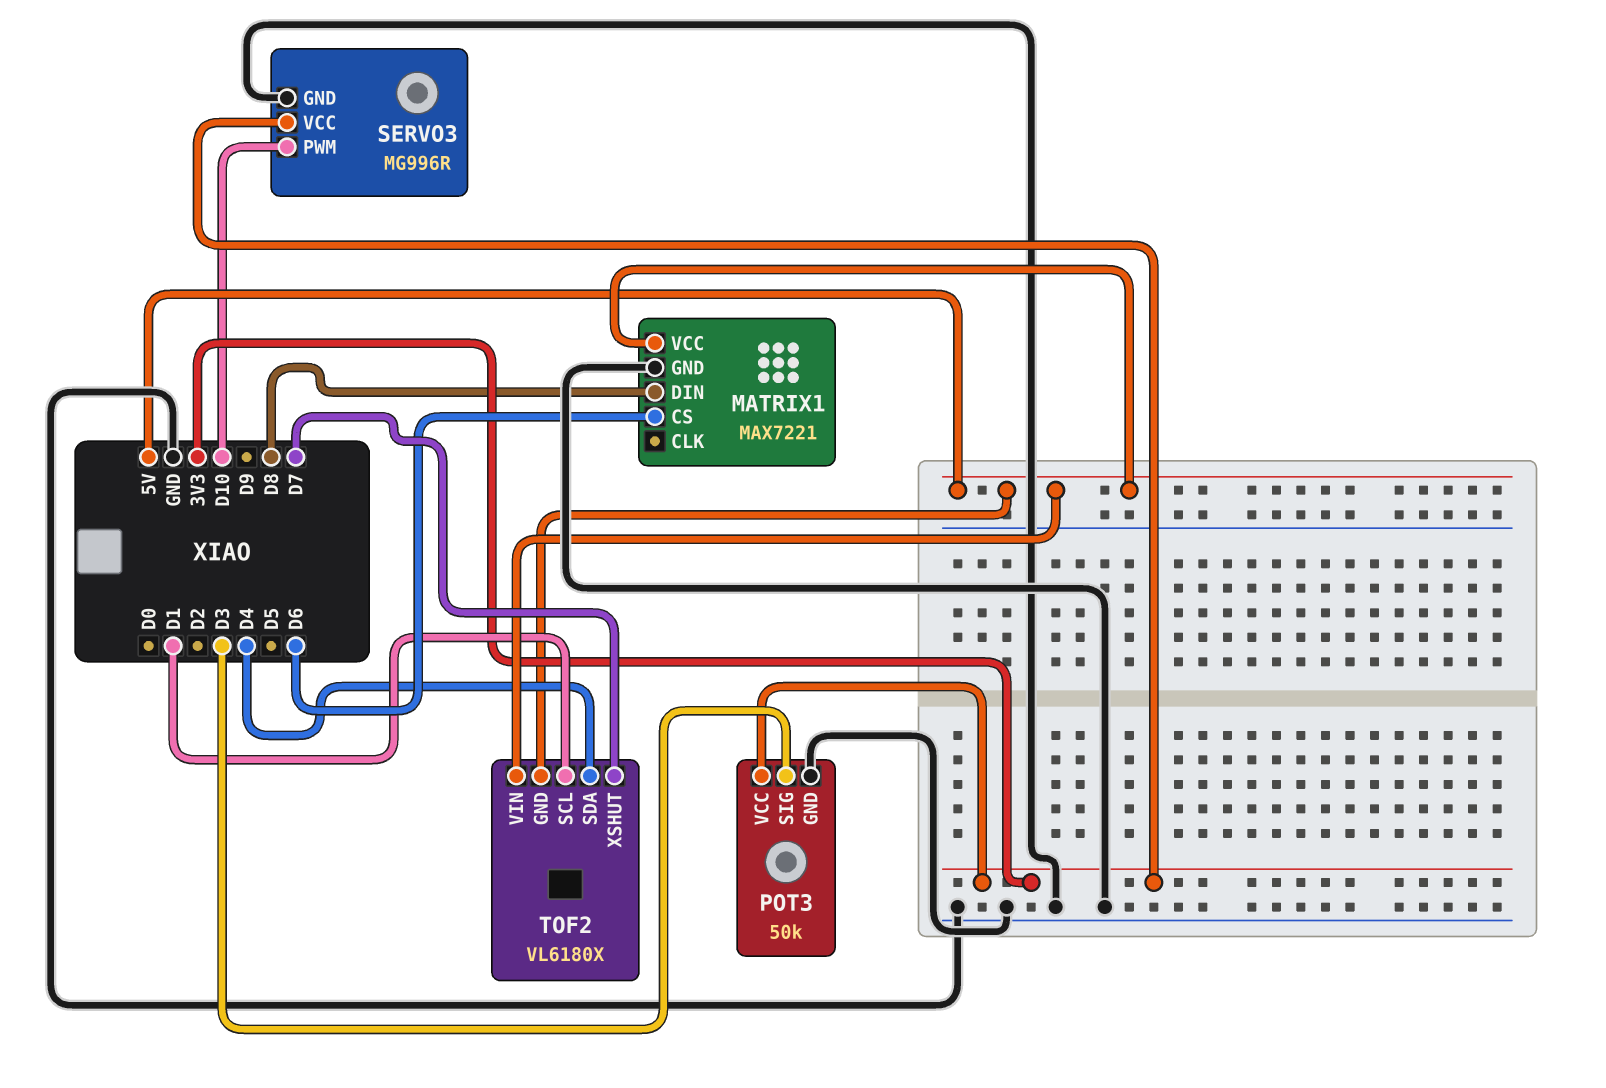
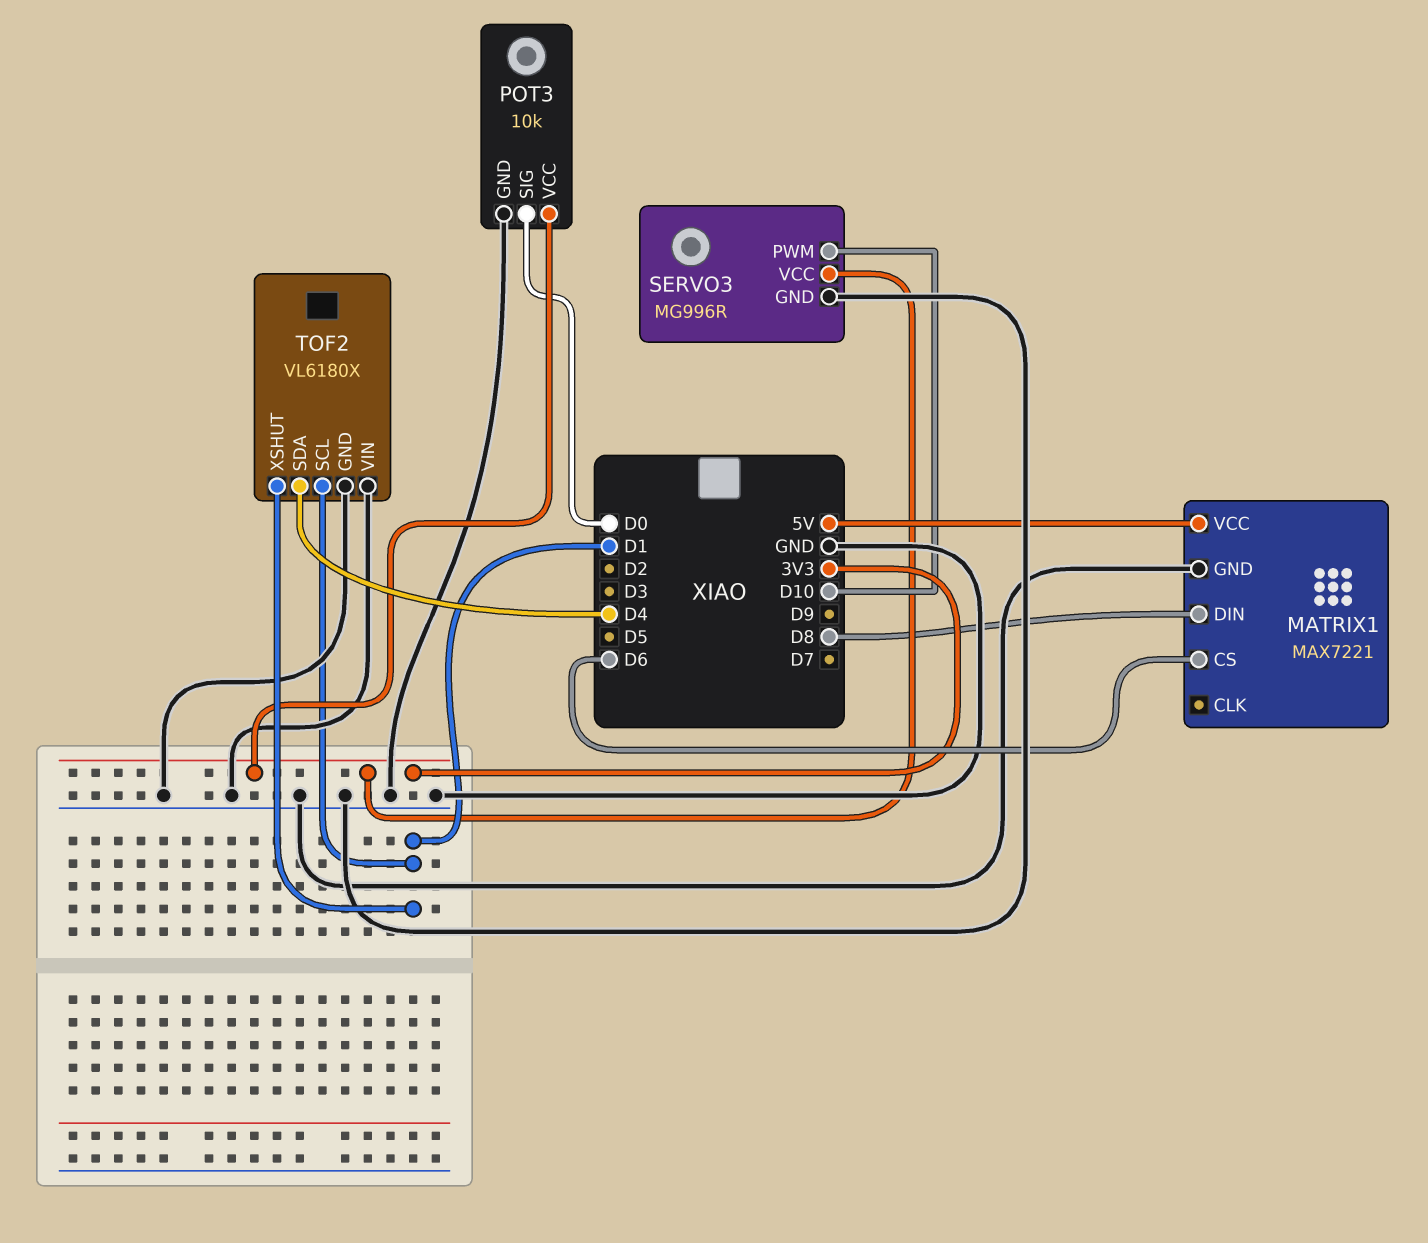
POT3: 50k -> 10k
POT3 pin SIG: D3 -> D0
TOF2 pin GND: 5V -> GND
TOF2 pin VIN: 5V -> GND
TOF2 pin XSHUT: D7 -> D1

